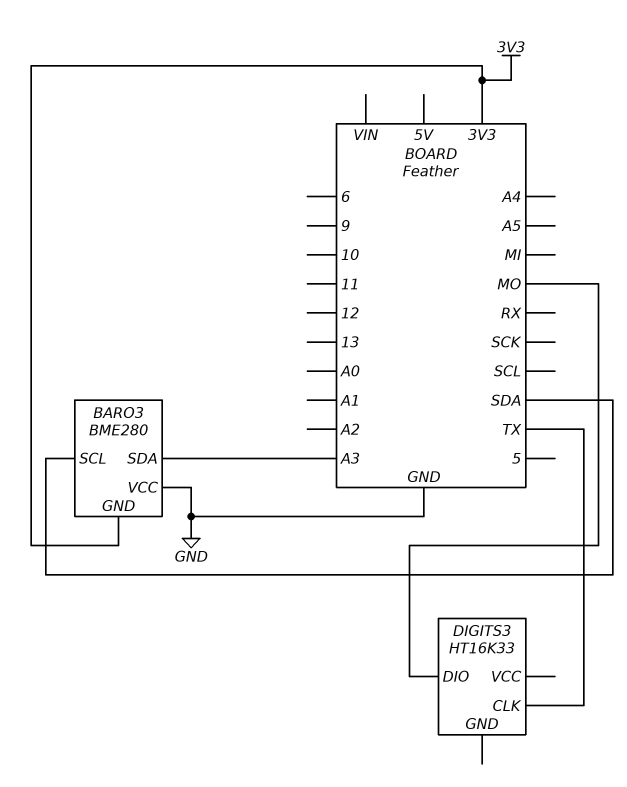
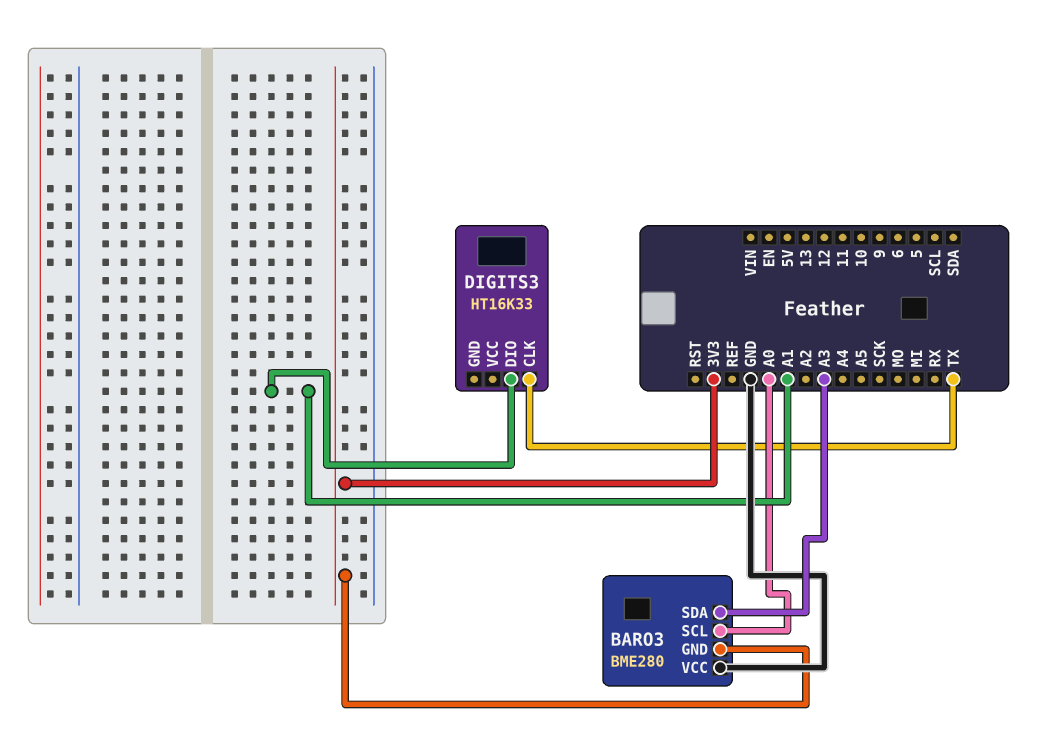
BARO3 pin SCL: SDA -> A0
DIGITS3 pin DIO: MO -> A1

